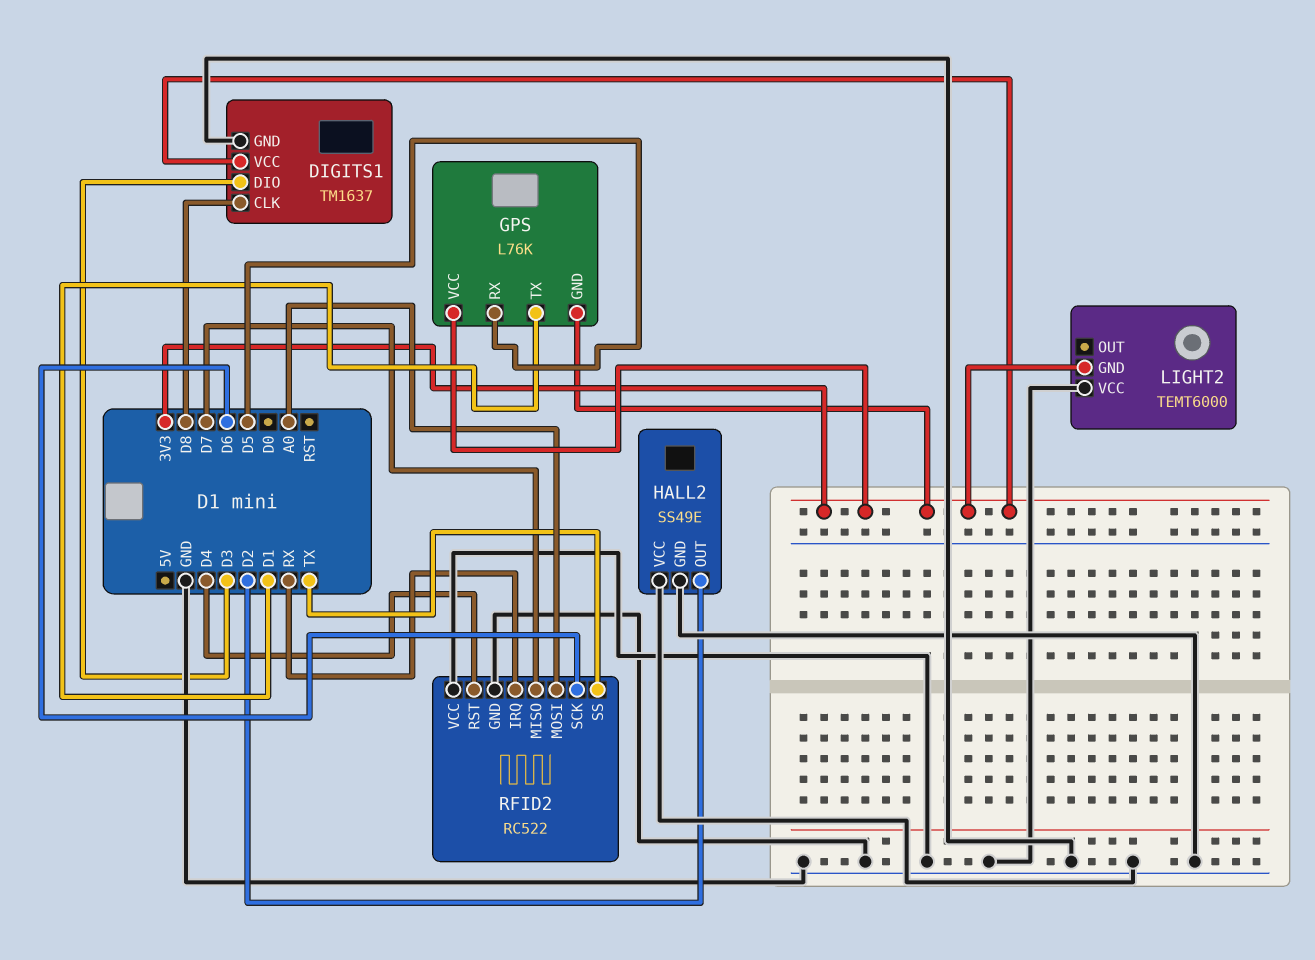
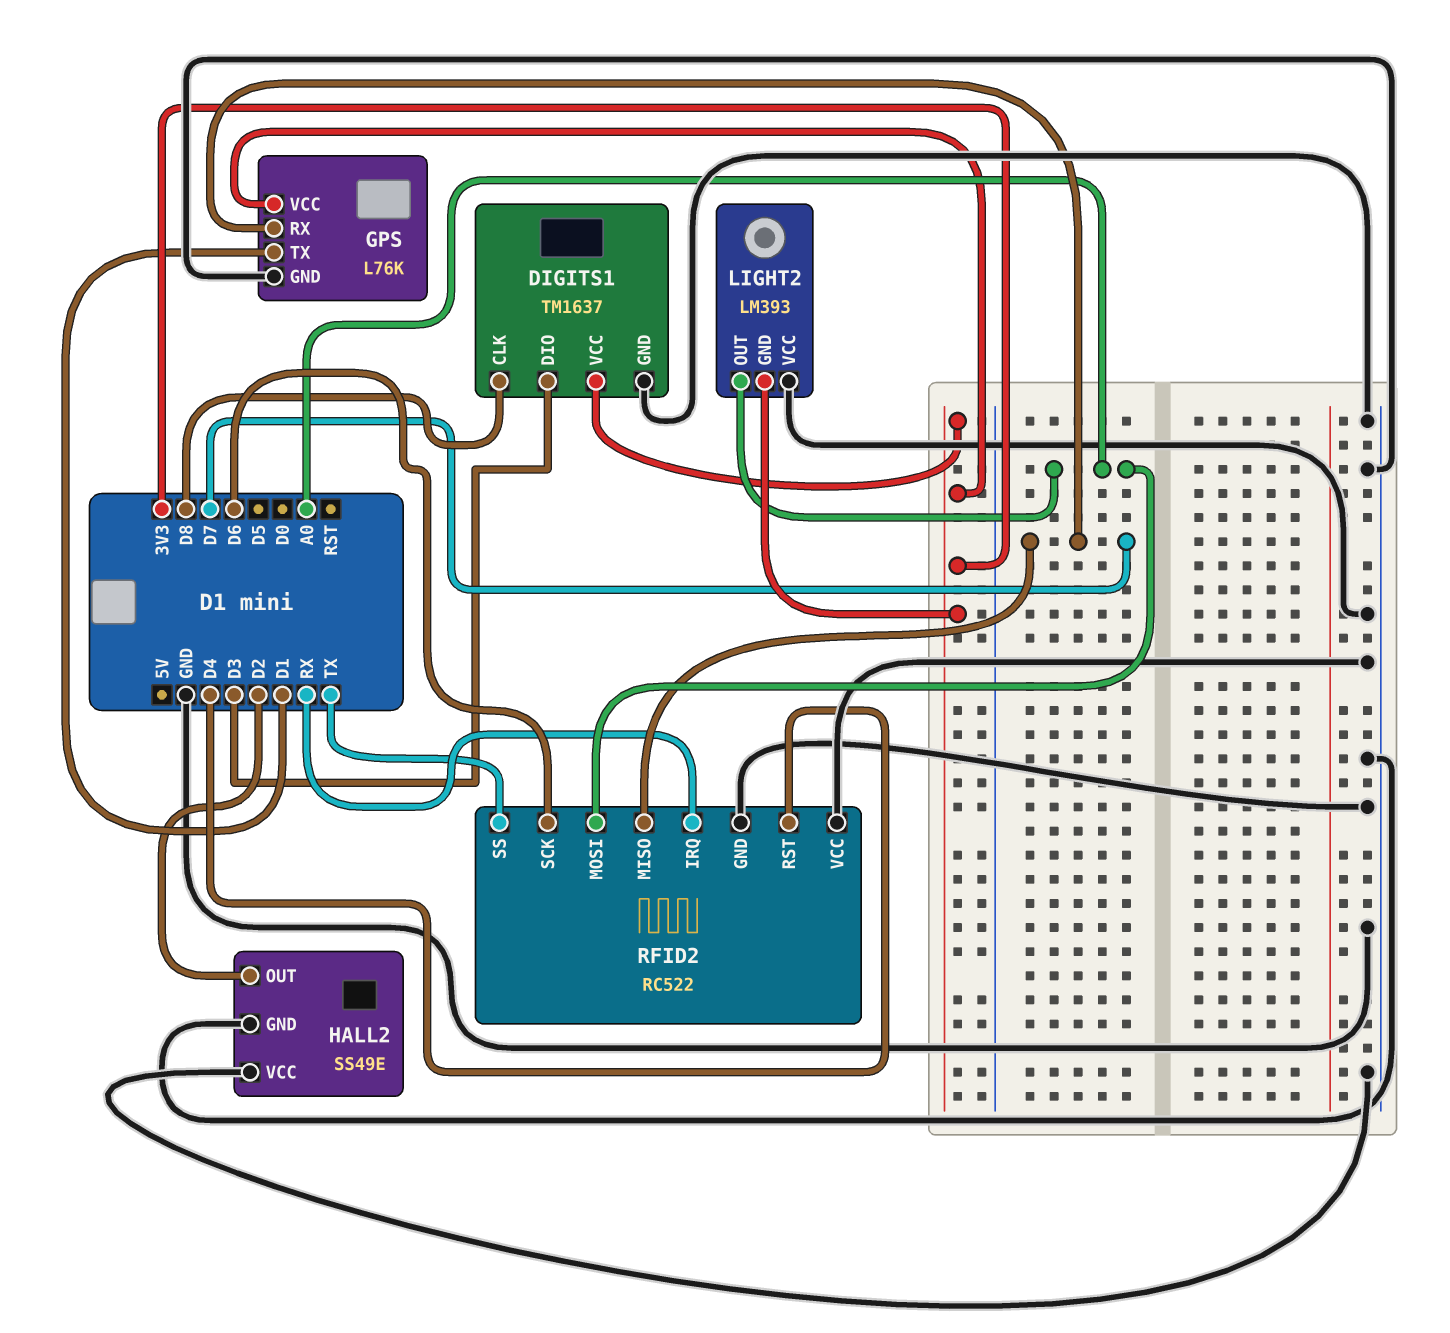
GPS pin GND: 3V3 -> GND
GPS pin RX: D5 -> D7
LIGHT2: TEMT6000 -> LM393
LIGHT2 pin OUT: none -> A0

